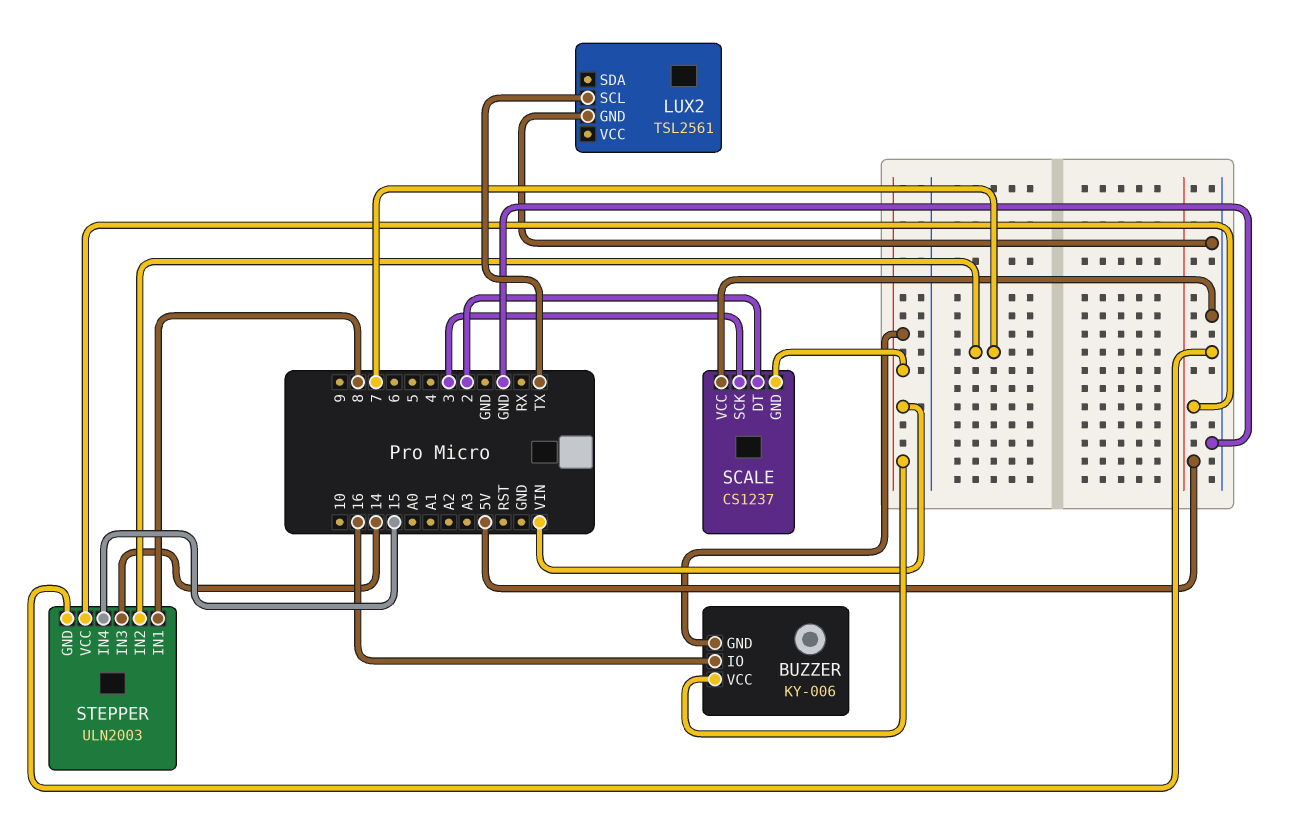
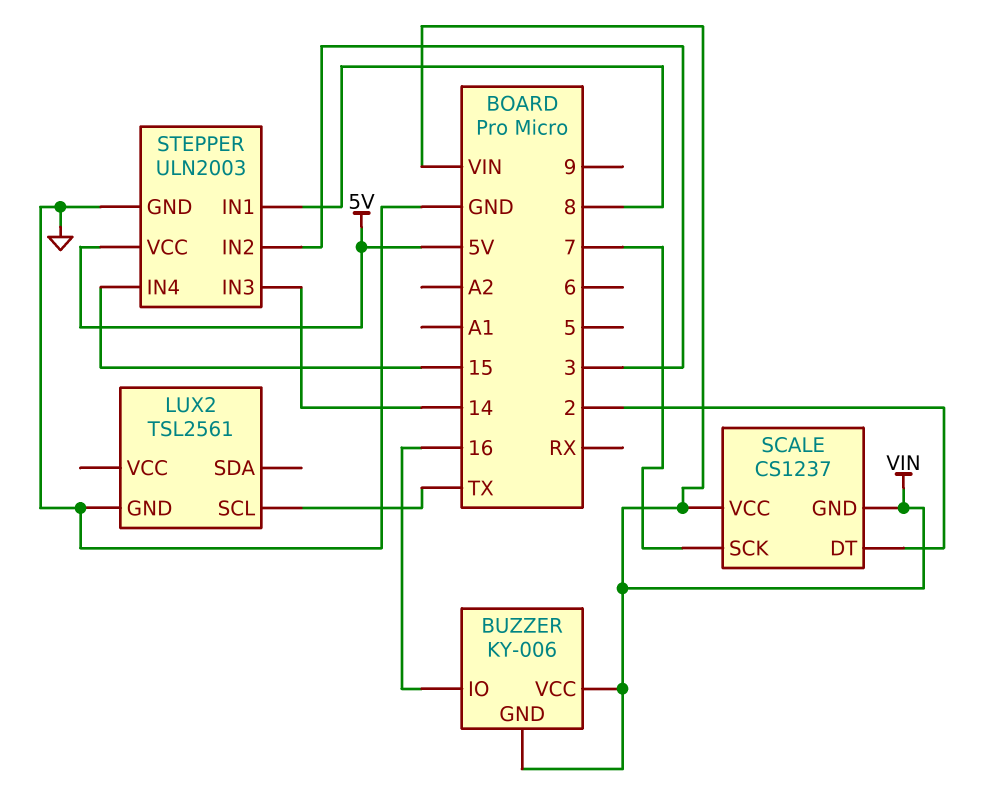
SCALE pin SCK: 3 -> 7
SCALE pin VCC: GND -> VIN
STEPPER pin IN2: 7 -> 3

